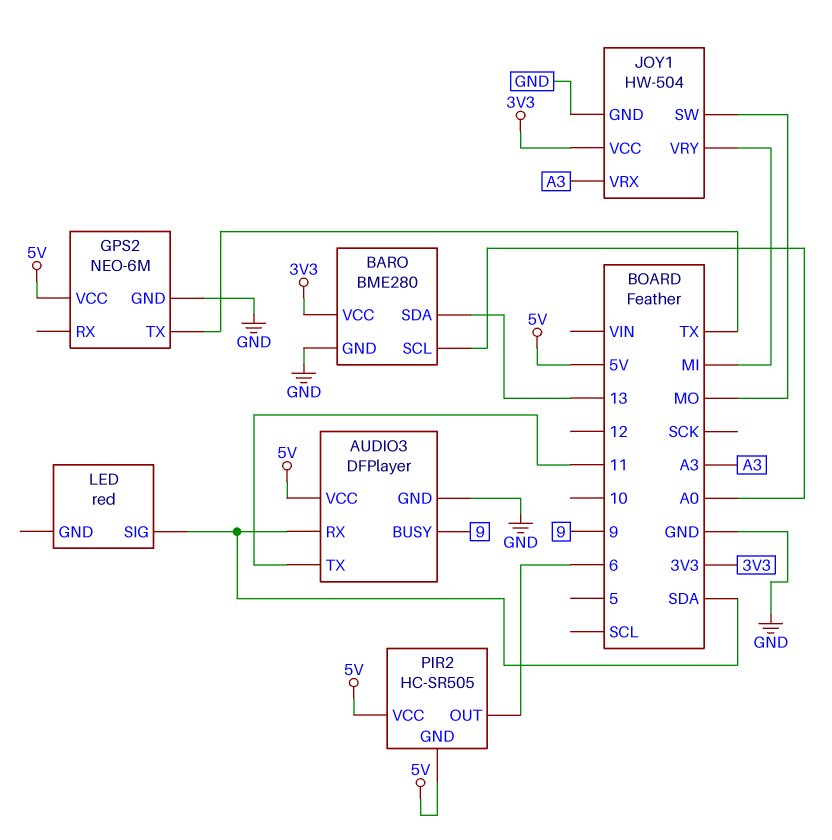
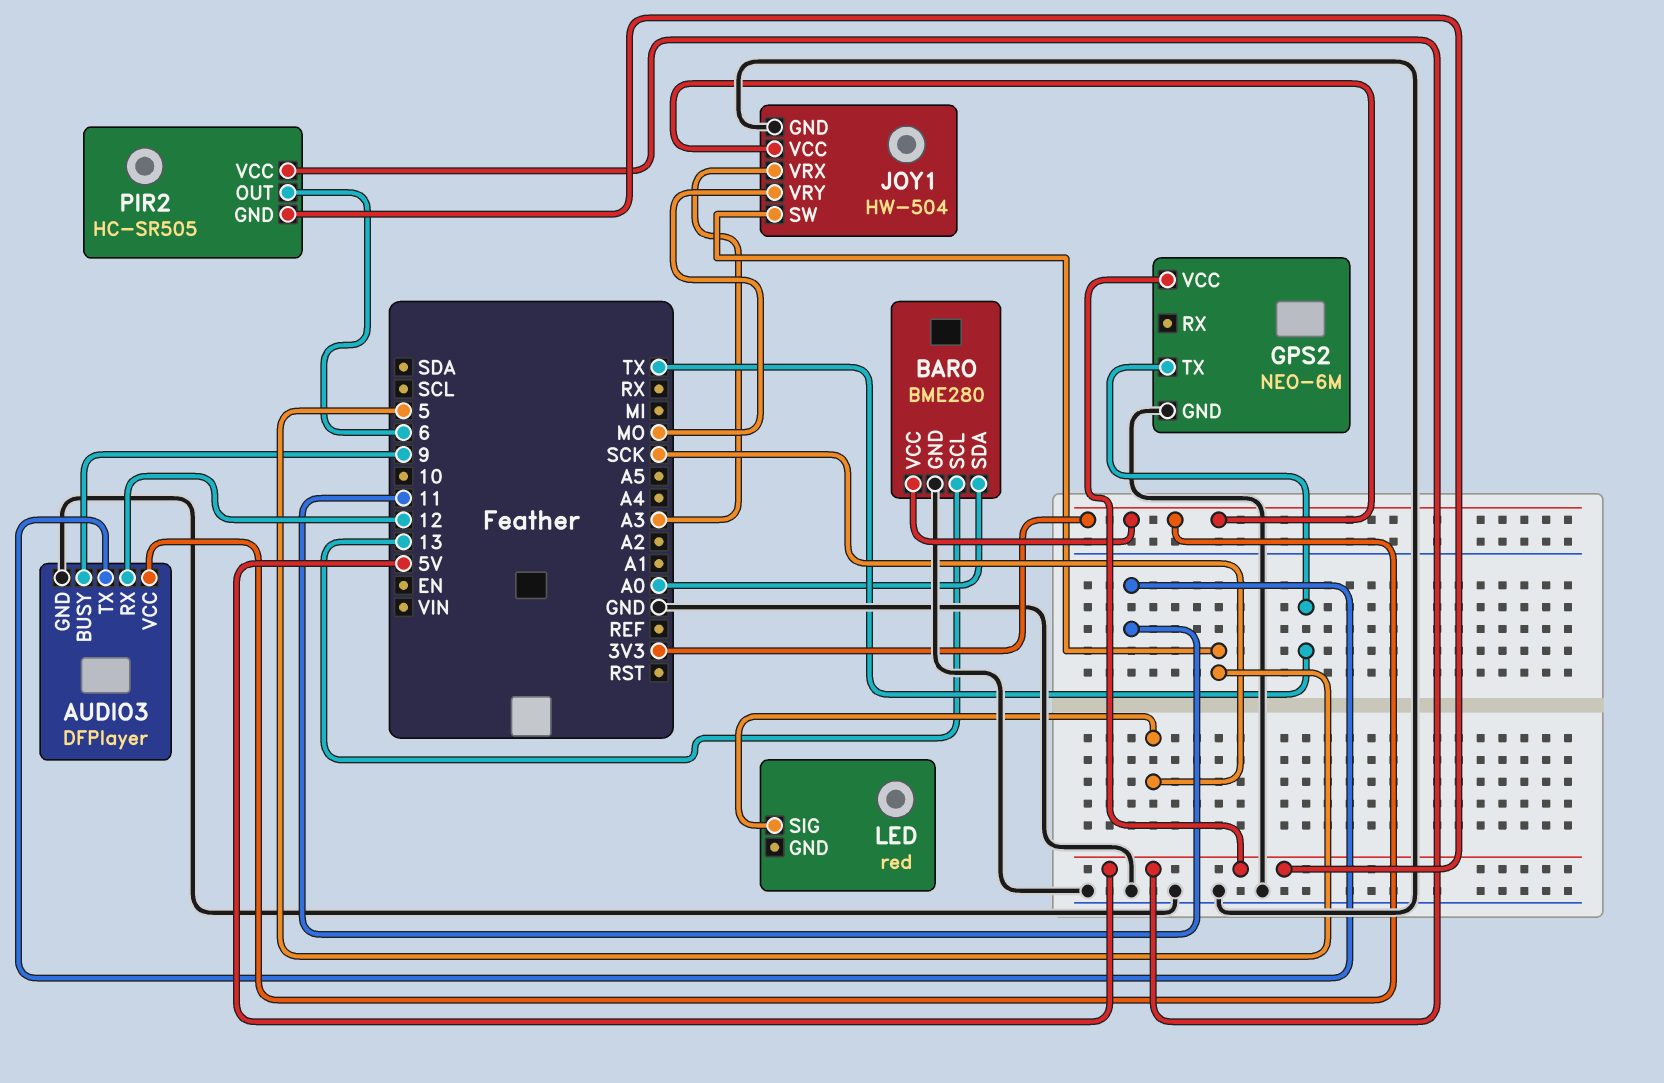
AUDIO3 pin RX: SDA -> 12
AUDIO3 pin VCC: 5V -> 3V3
BARO pin SCL: A0 -> 13
BARO pin SDA: 13 -> A0
JOY1 pin SW: MO -> 5
JOY1 pin VRY: MI -> MO
LED pin SIG: SDA -> SCK

